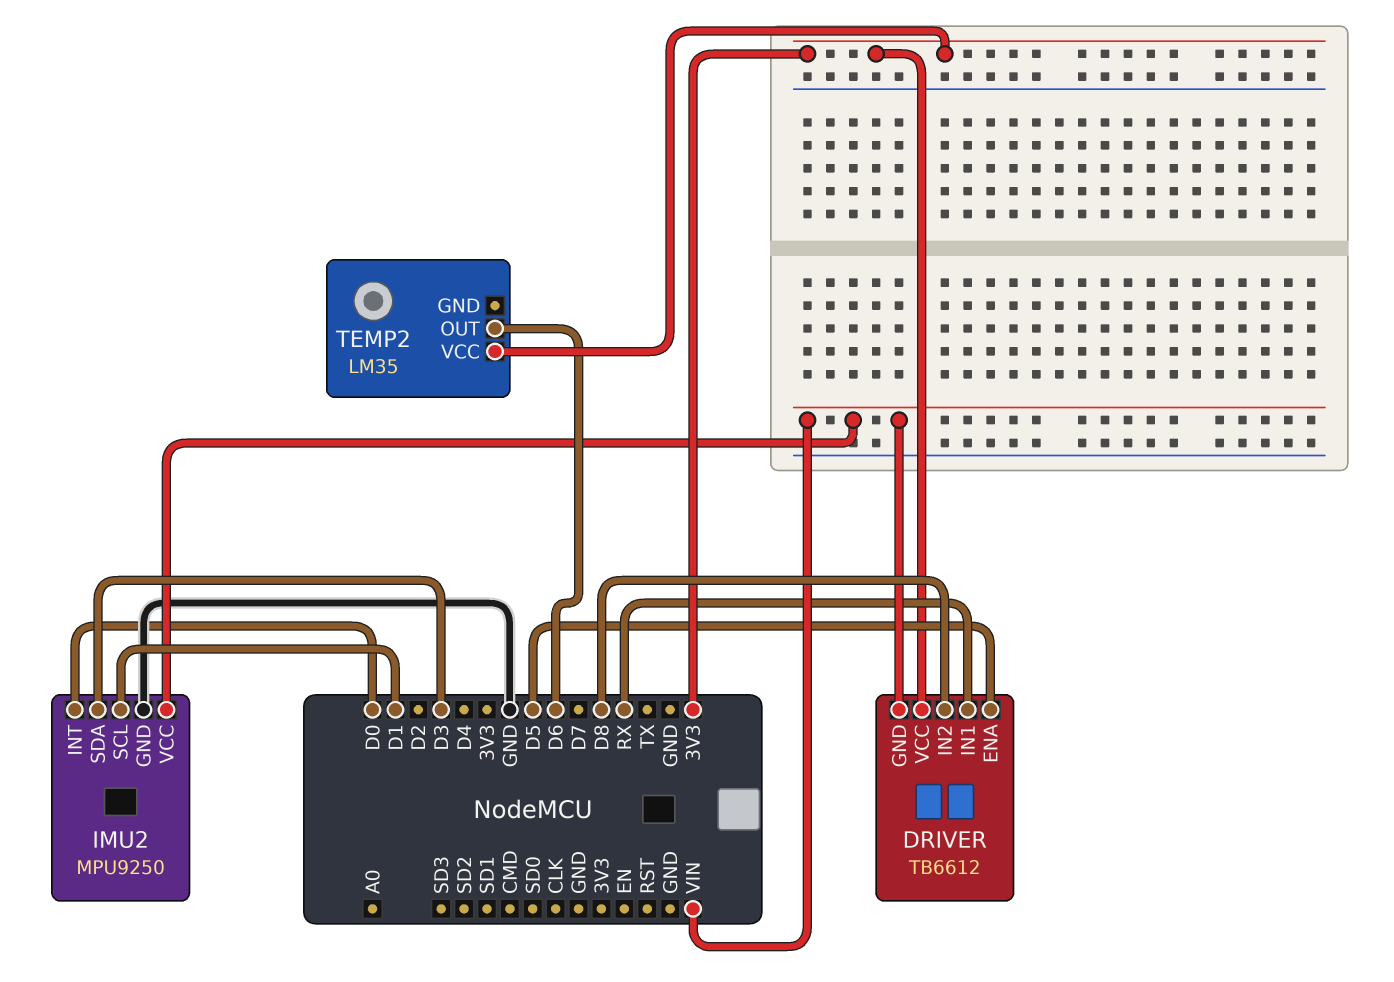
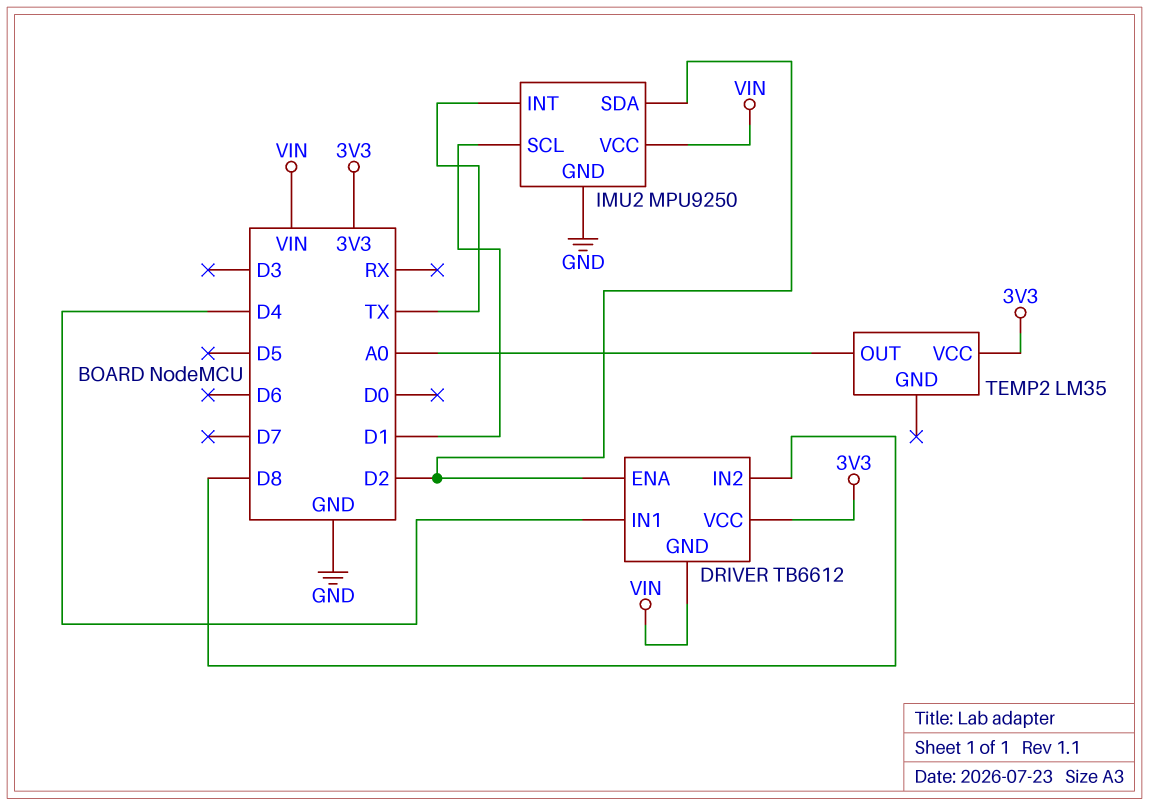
DRIVER pin ENA: D5 -> D2
DRIVER pin IN1: RX -> D4
IMU2 pin INT: D0 -> TX
IMU2 pin SDA: D3 -> D2
TEMP2 pin OUT: D6 -> A0

